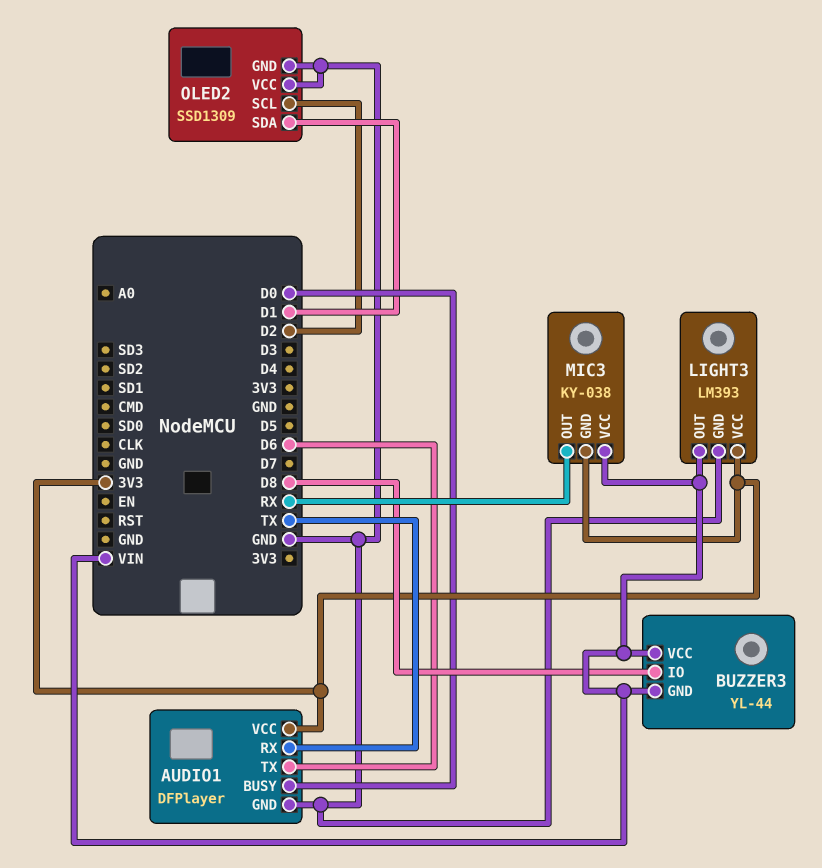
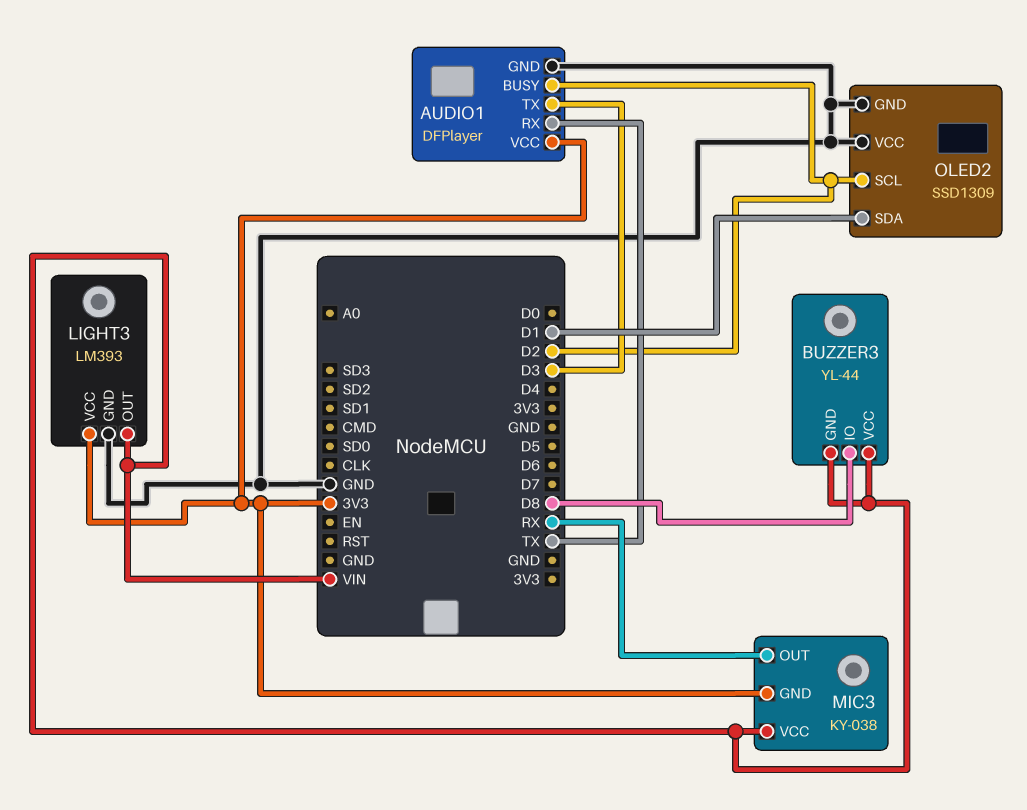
AUDIO1 pin BUSY: D0 -> D2
AUDIO1 pin TX: D6 -> D3

